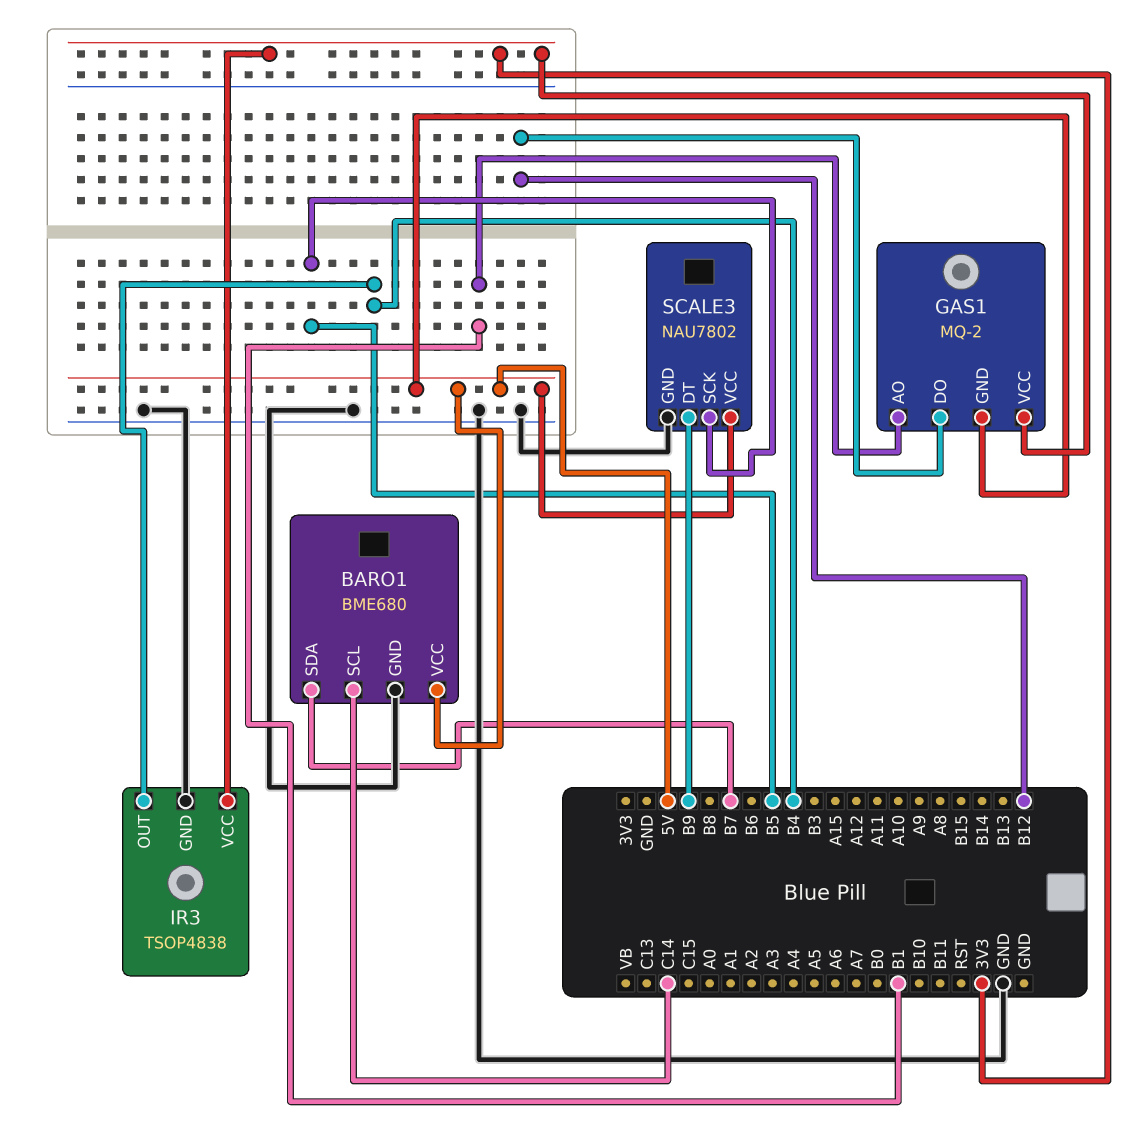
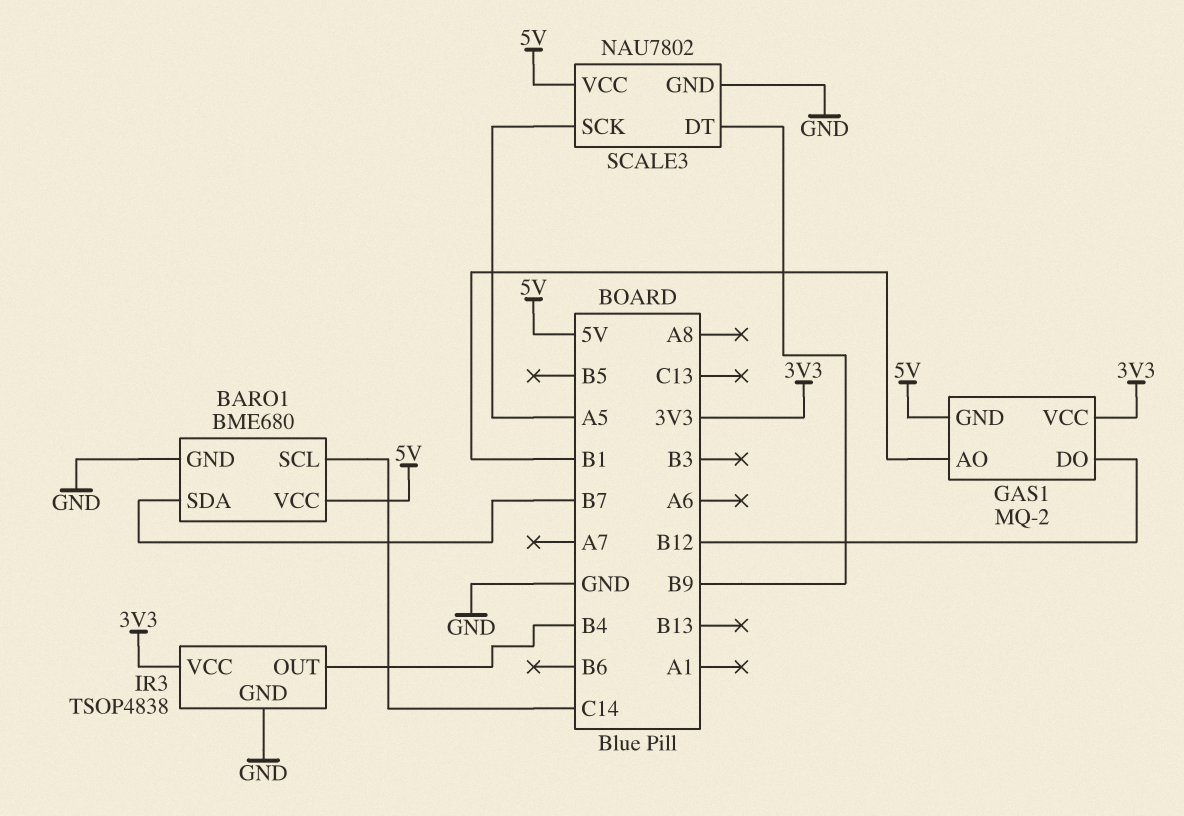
SCALE3 pin SCK: B5 -> A5

